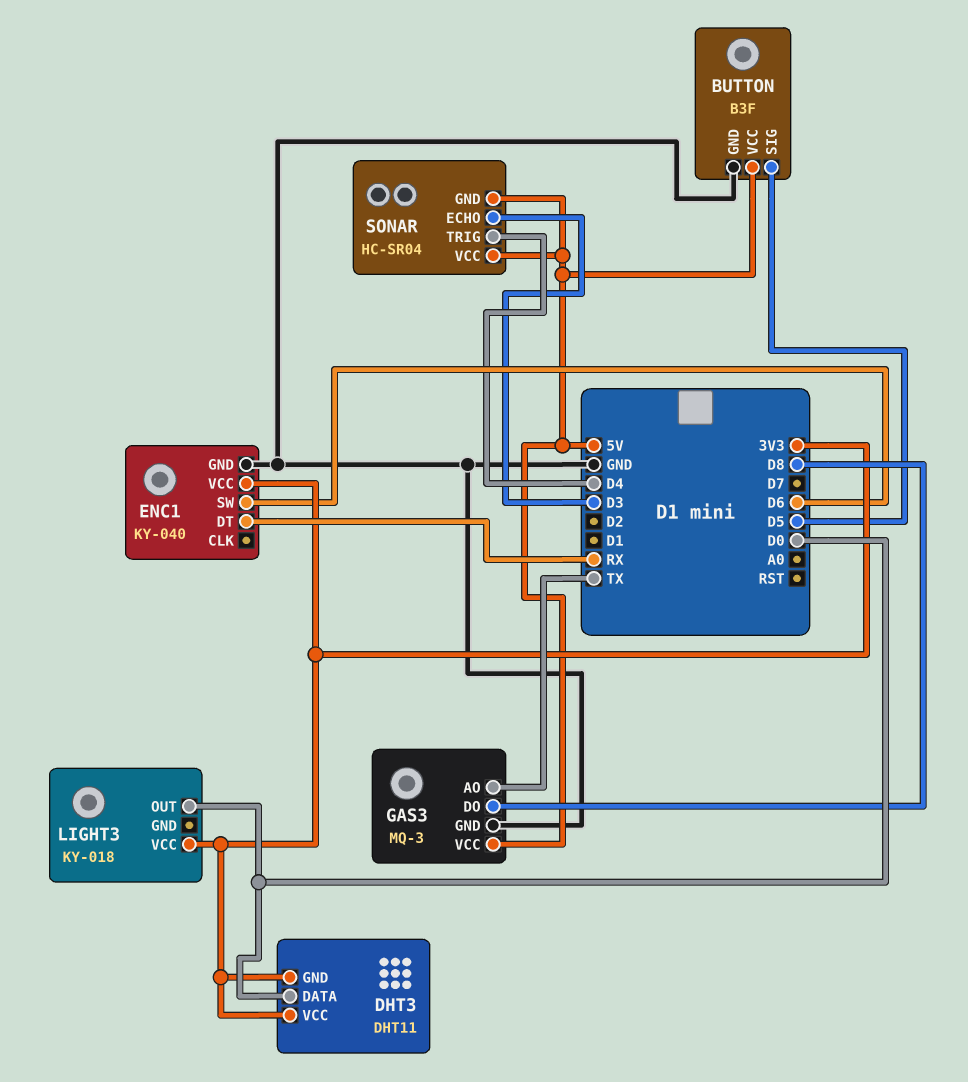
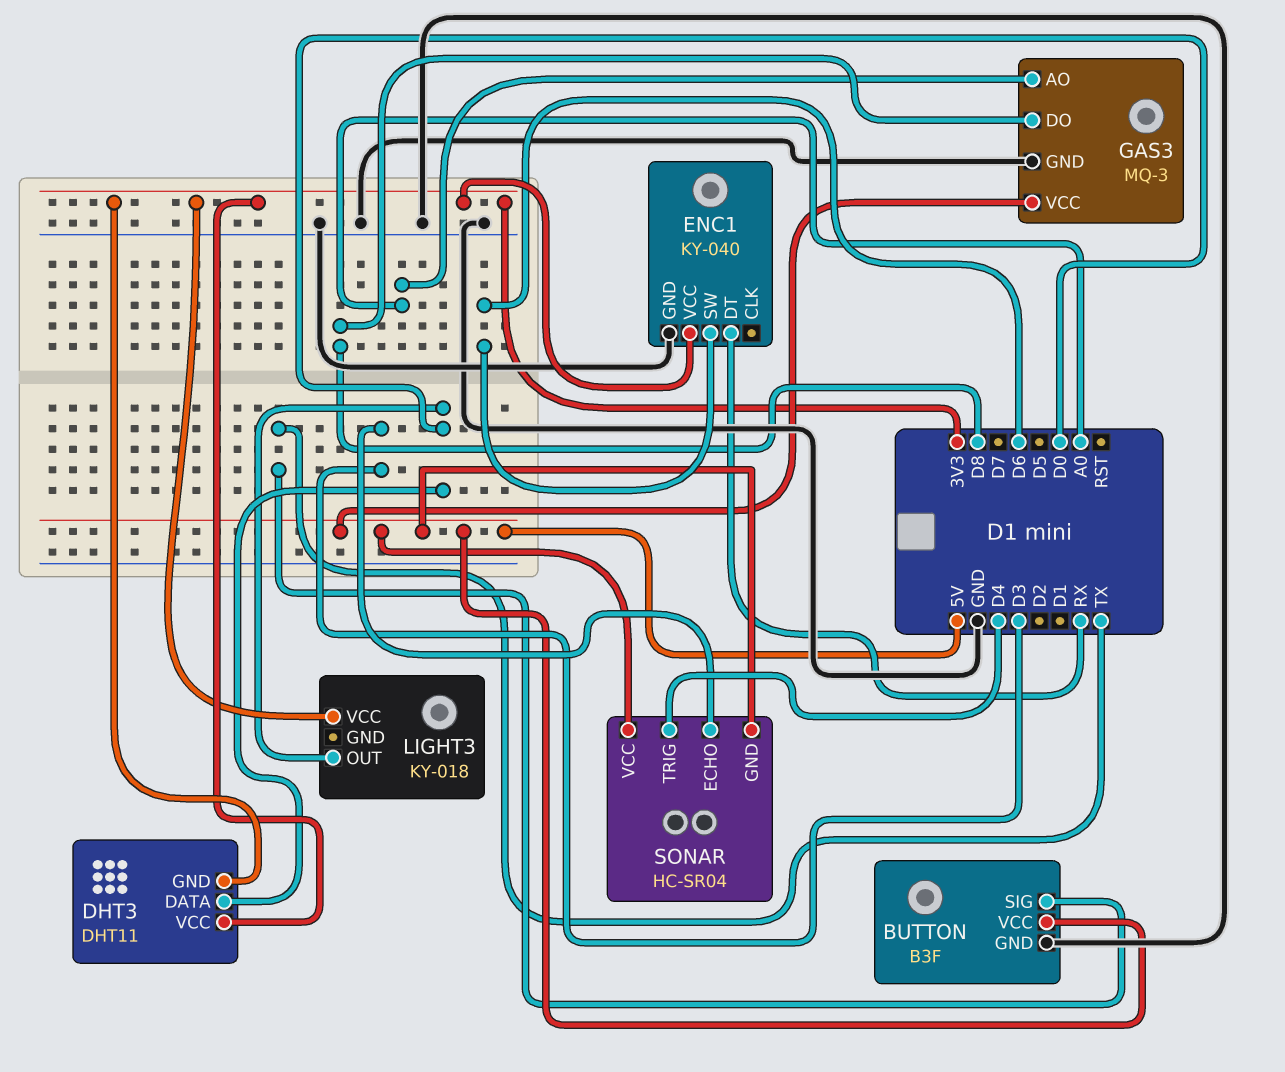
BUTTON pin SIG: D5 -> TX
GAS3 pin AO: TX -> A0

